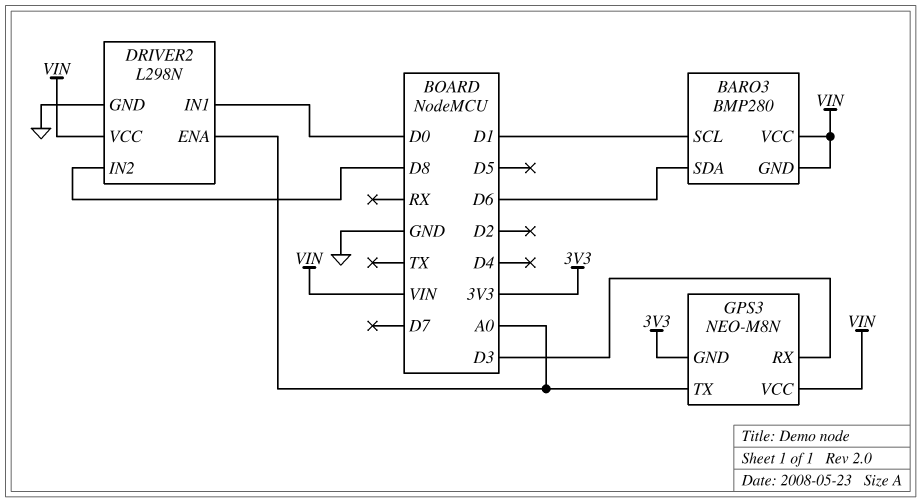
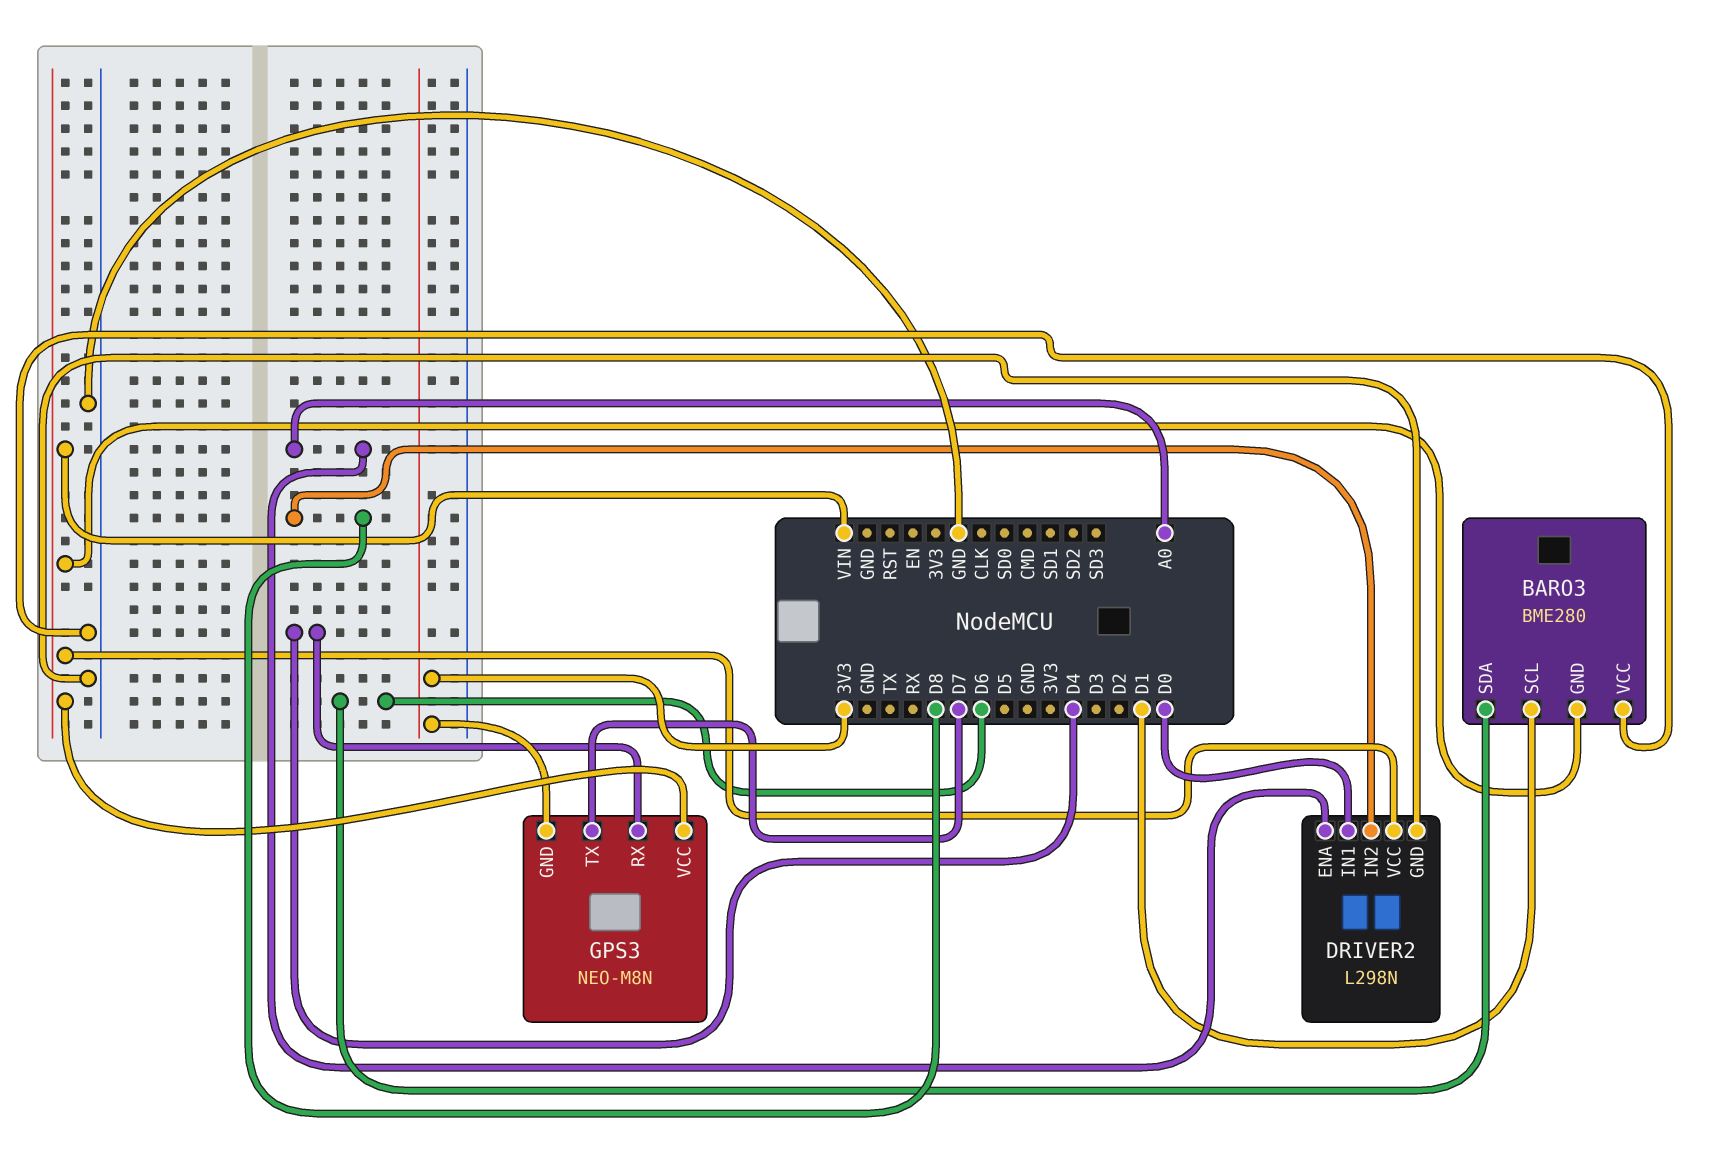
BARO3: BMP280 -> BME280
BARO3 pin VCC: VIN -> GND
GPS3 pin RX: D3 -> D4
GPS3 pin TX: A0 -> D7

